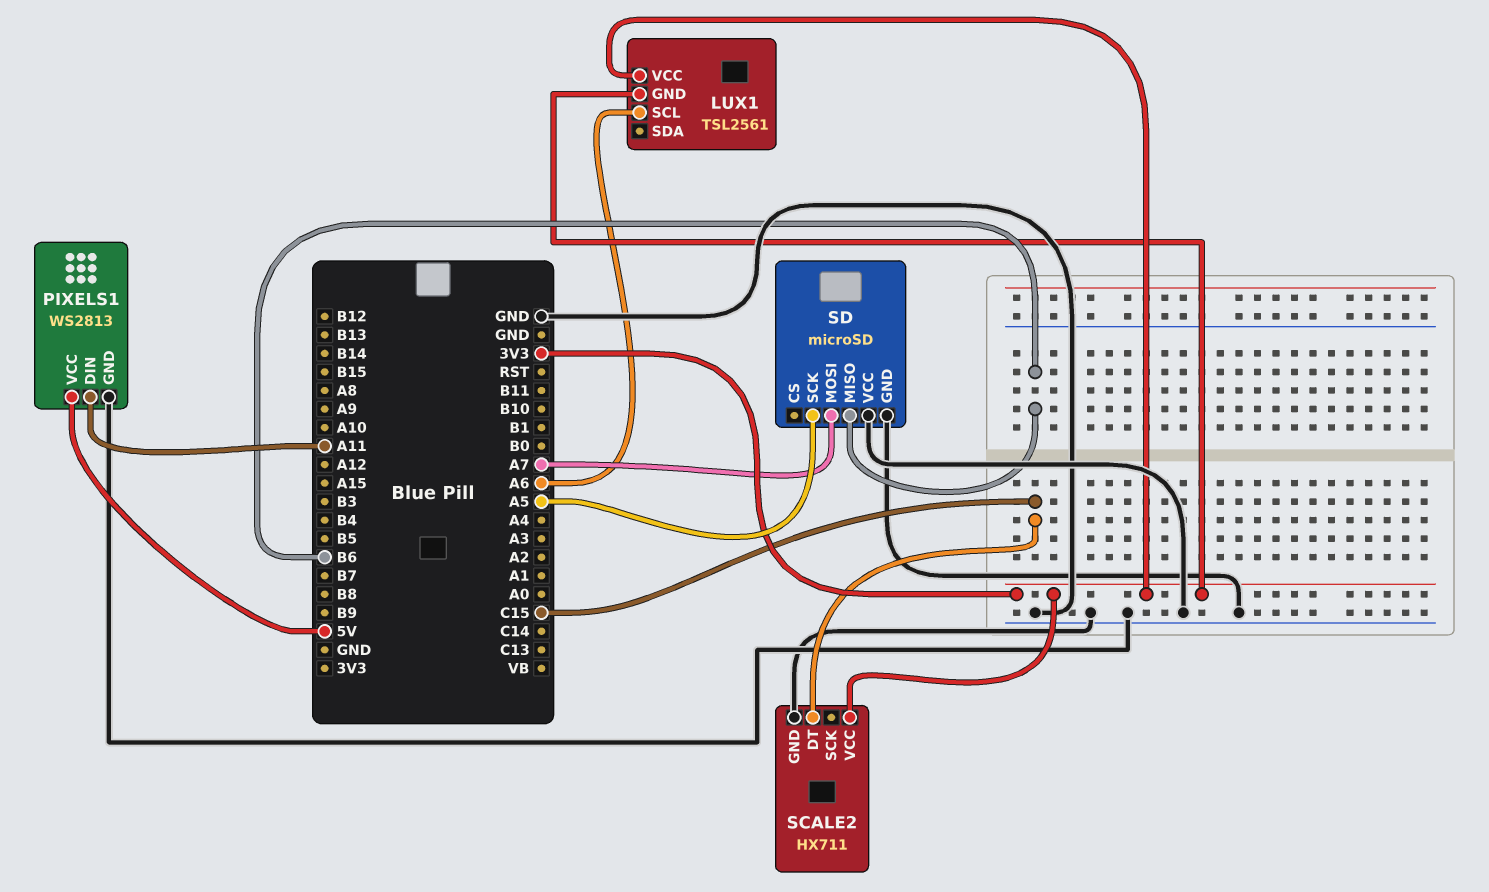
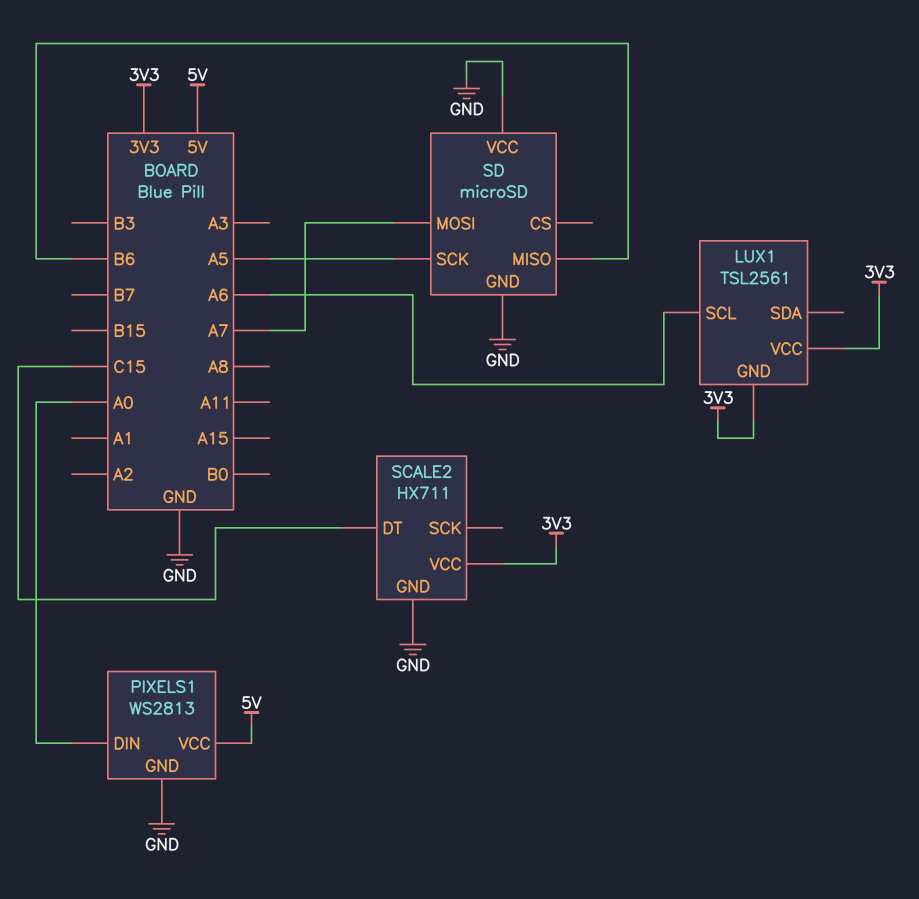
PIXELS1 pin DIN: A11 -> A0

